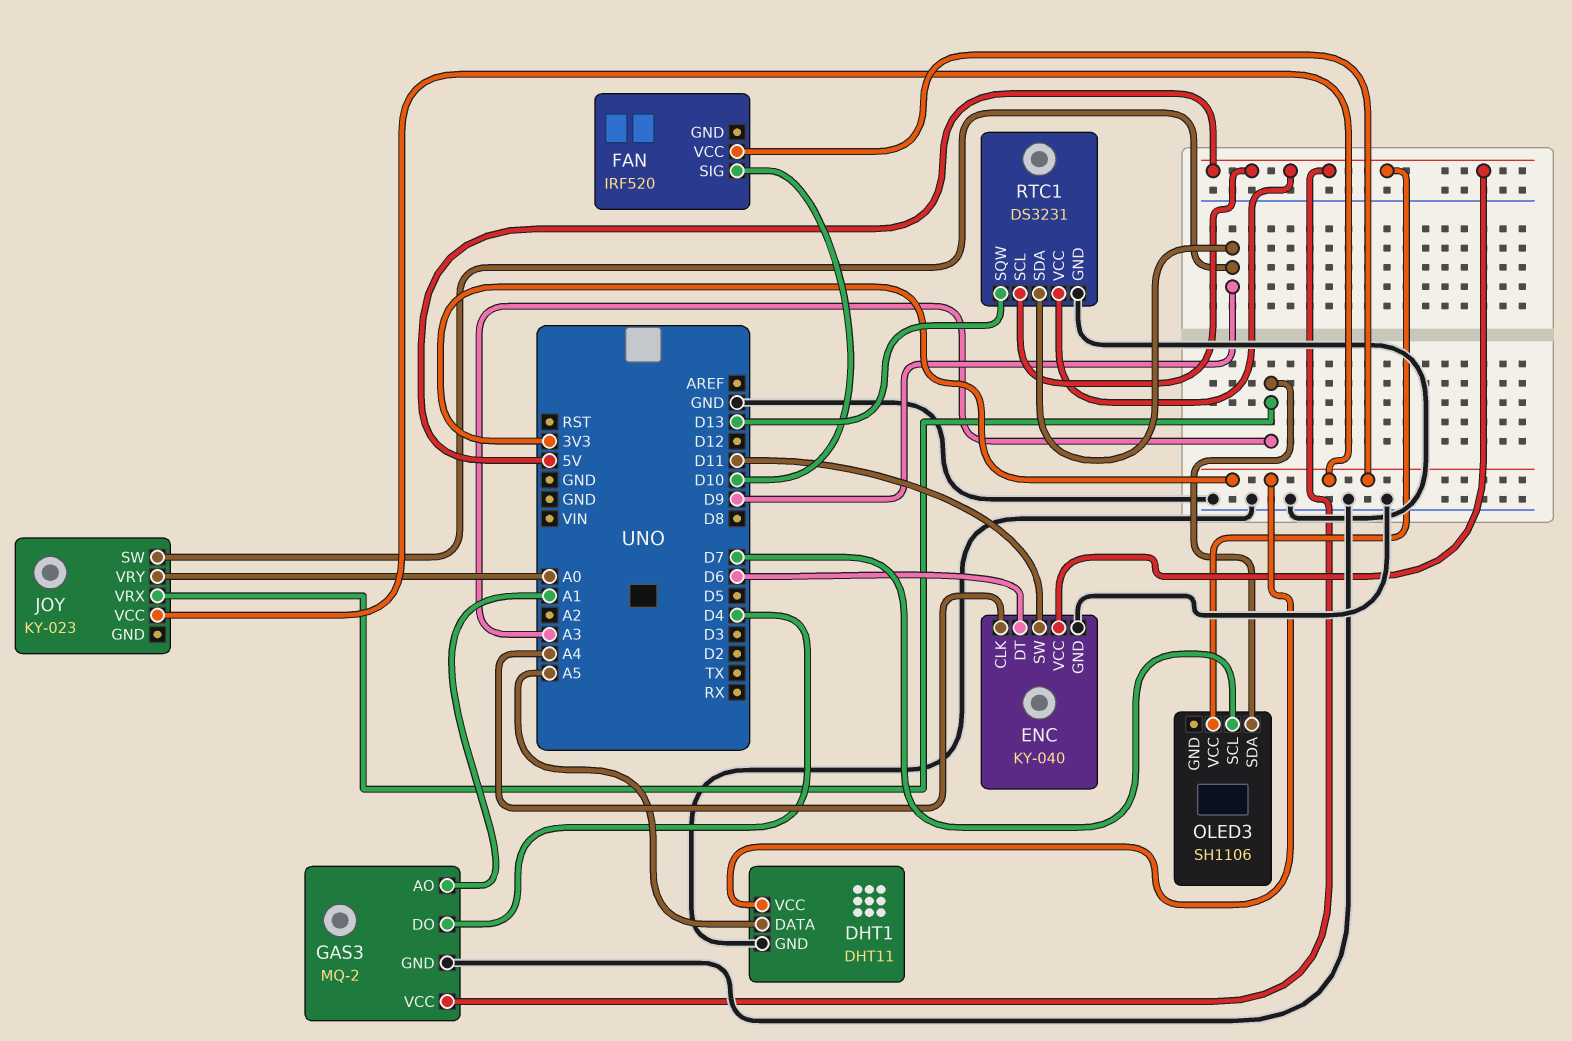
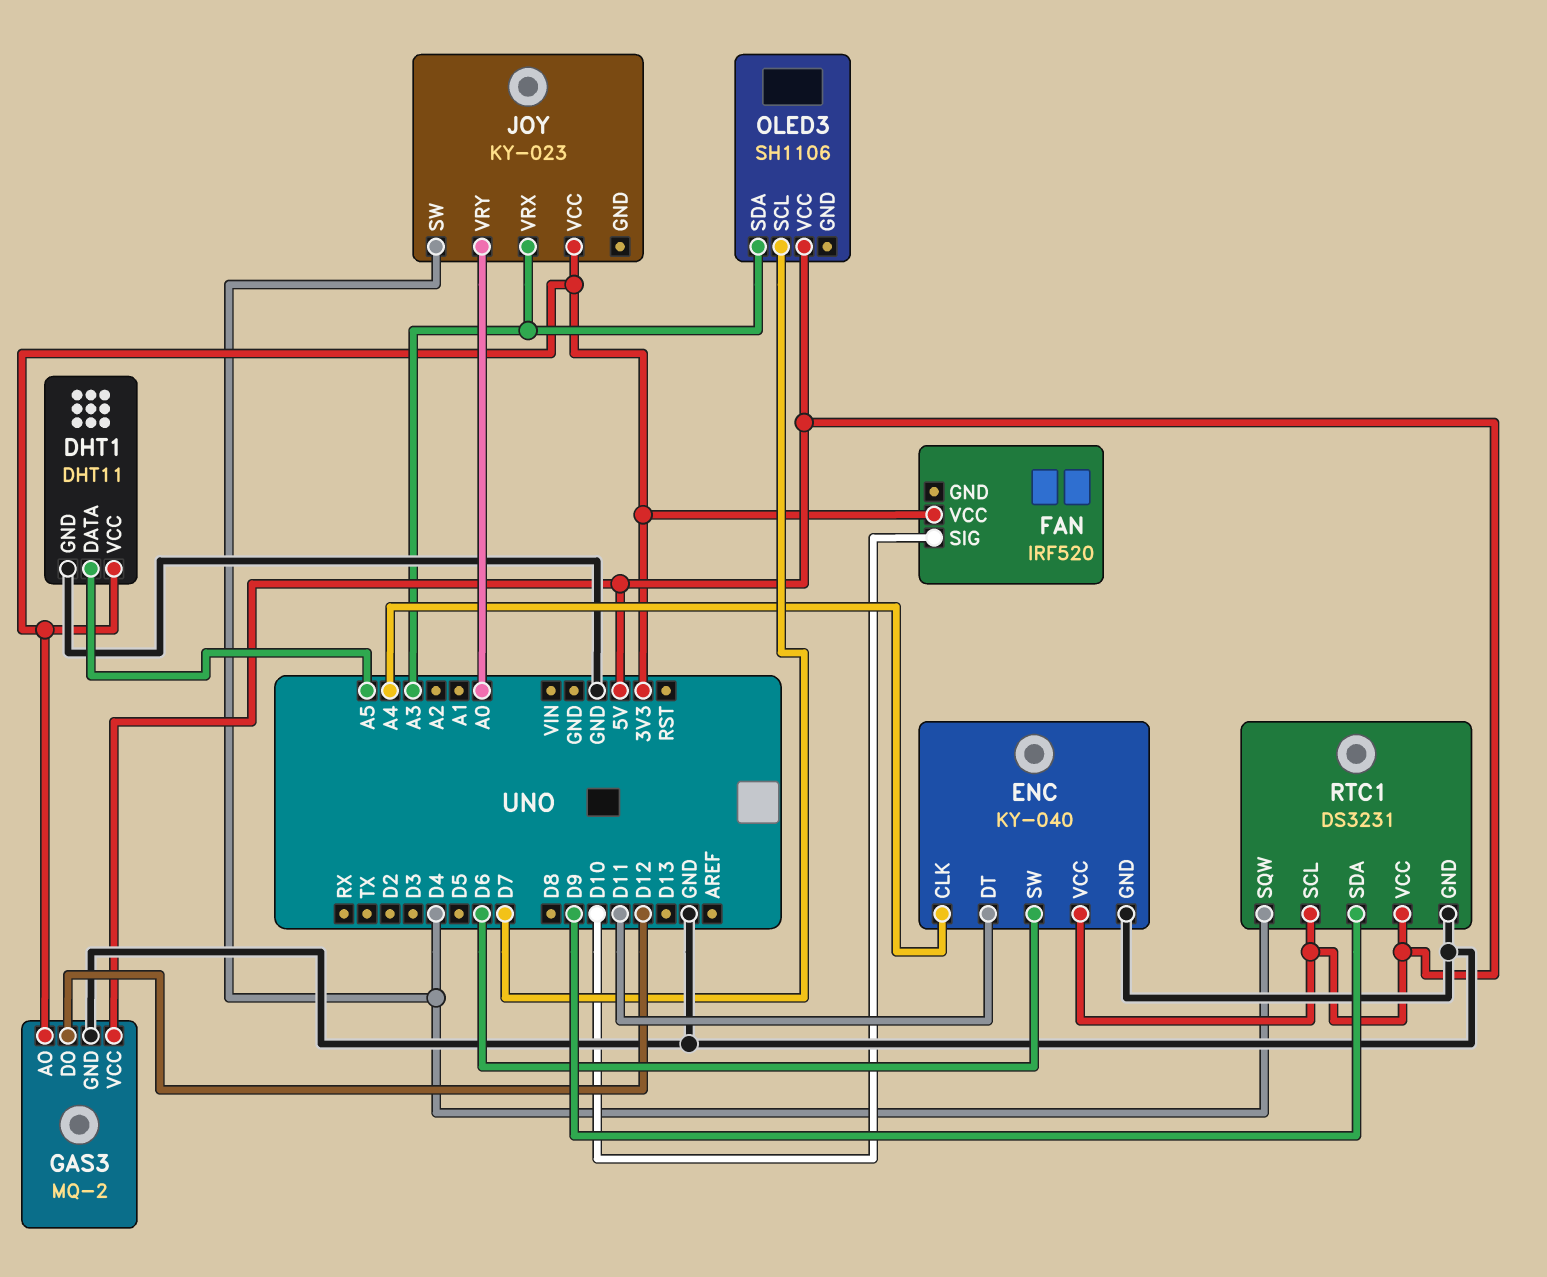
ENC pin DT: D6 -> D11
ENC pin SW: D11 -> D6
GAS3 pin AO: A1 -> 3V3
GAS3 pin DO: D4 -> D12
JOY pin SW: D9 -> D4
RTC1 pin SQW: D13 -> D4

